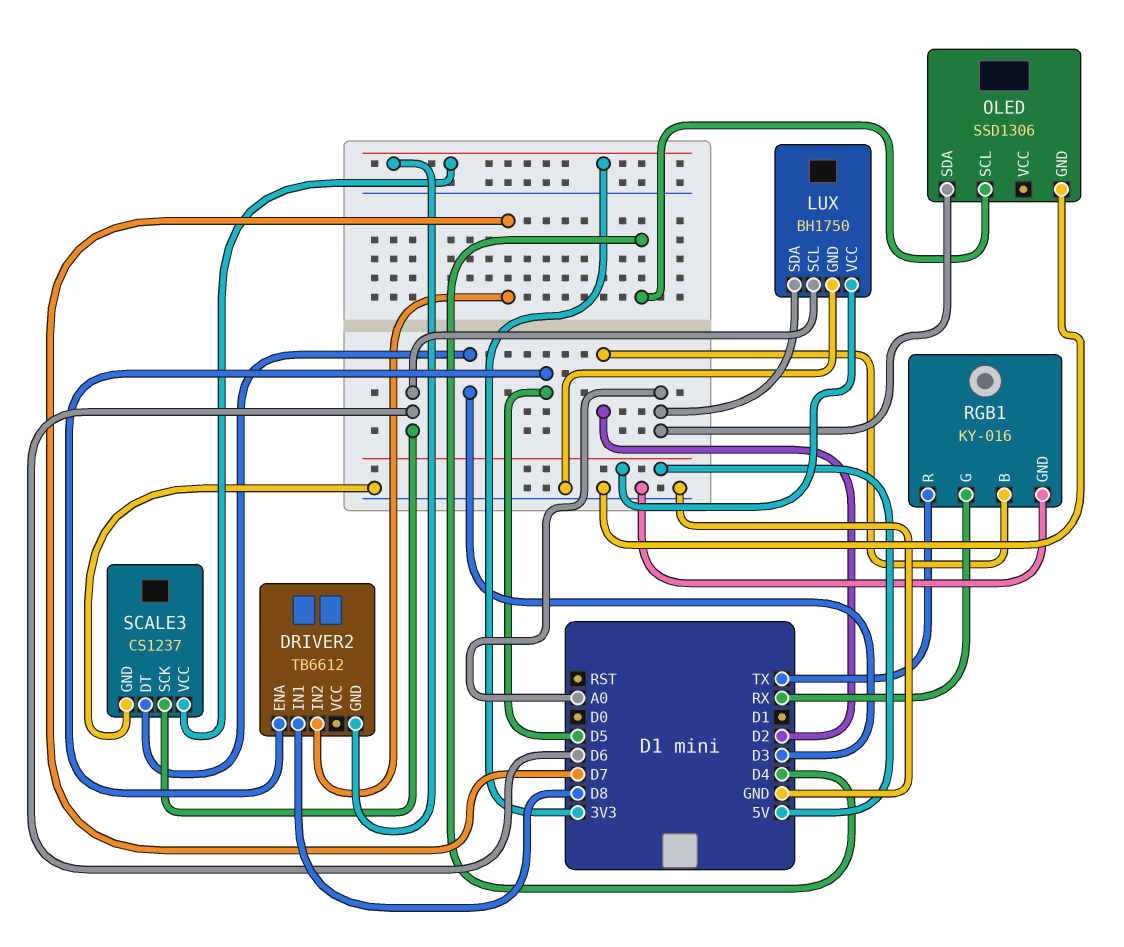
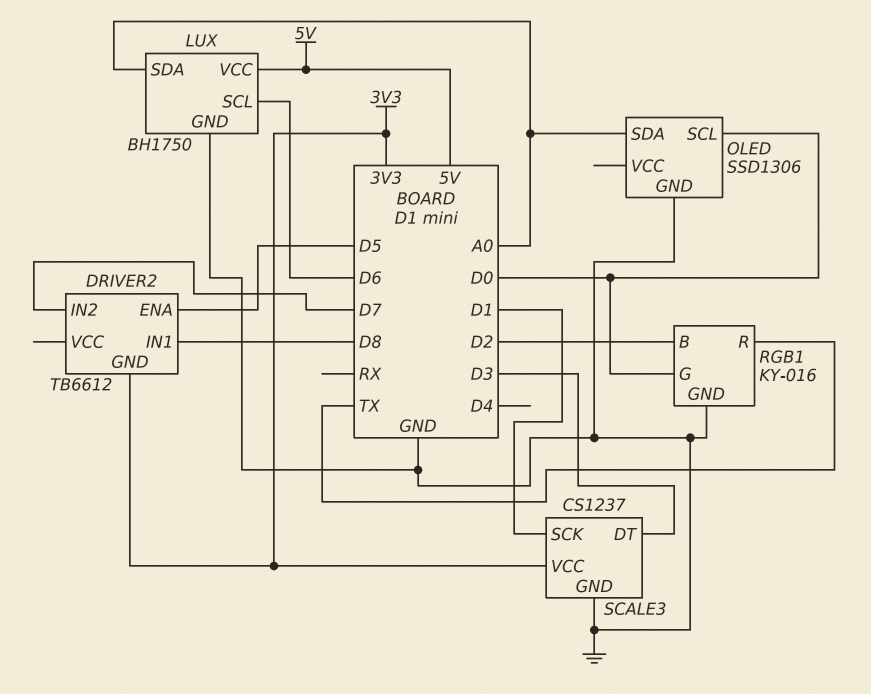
OLED pin SCL: D4 -> D0
RGB1 pin G: RX -> D0
SCALE3 pin SCK: D6 -> D1

